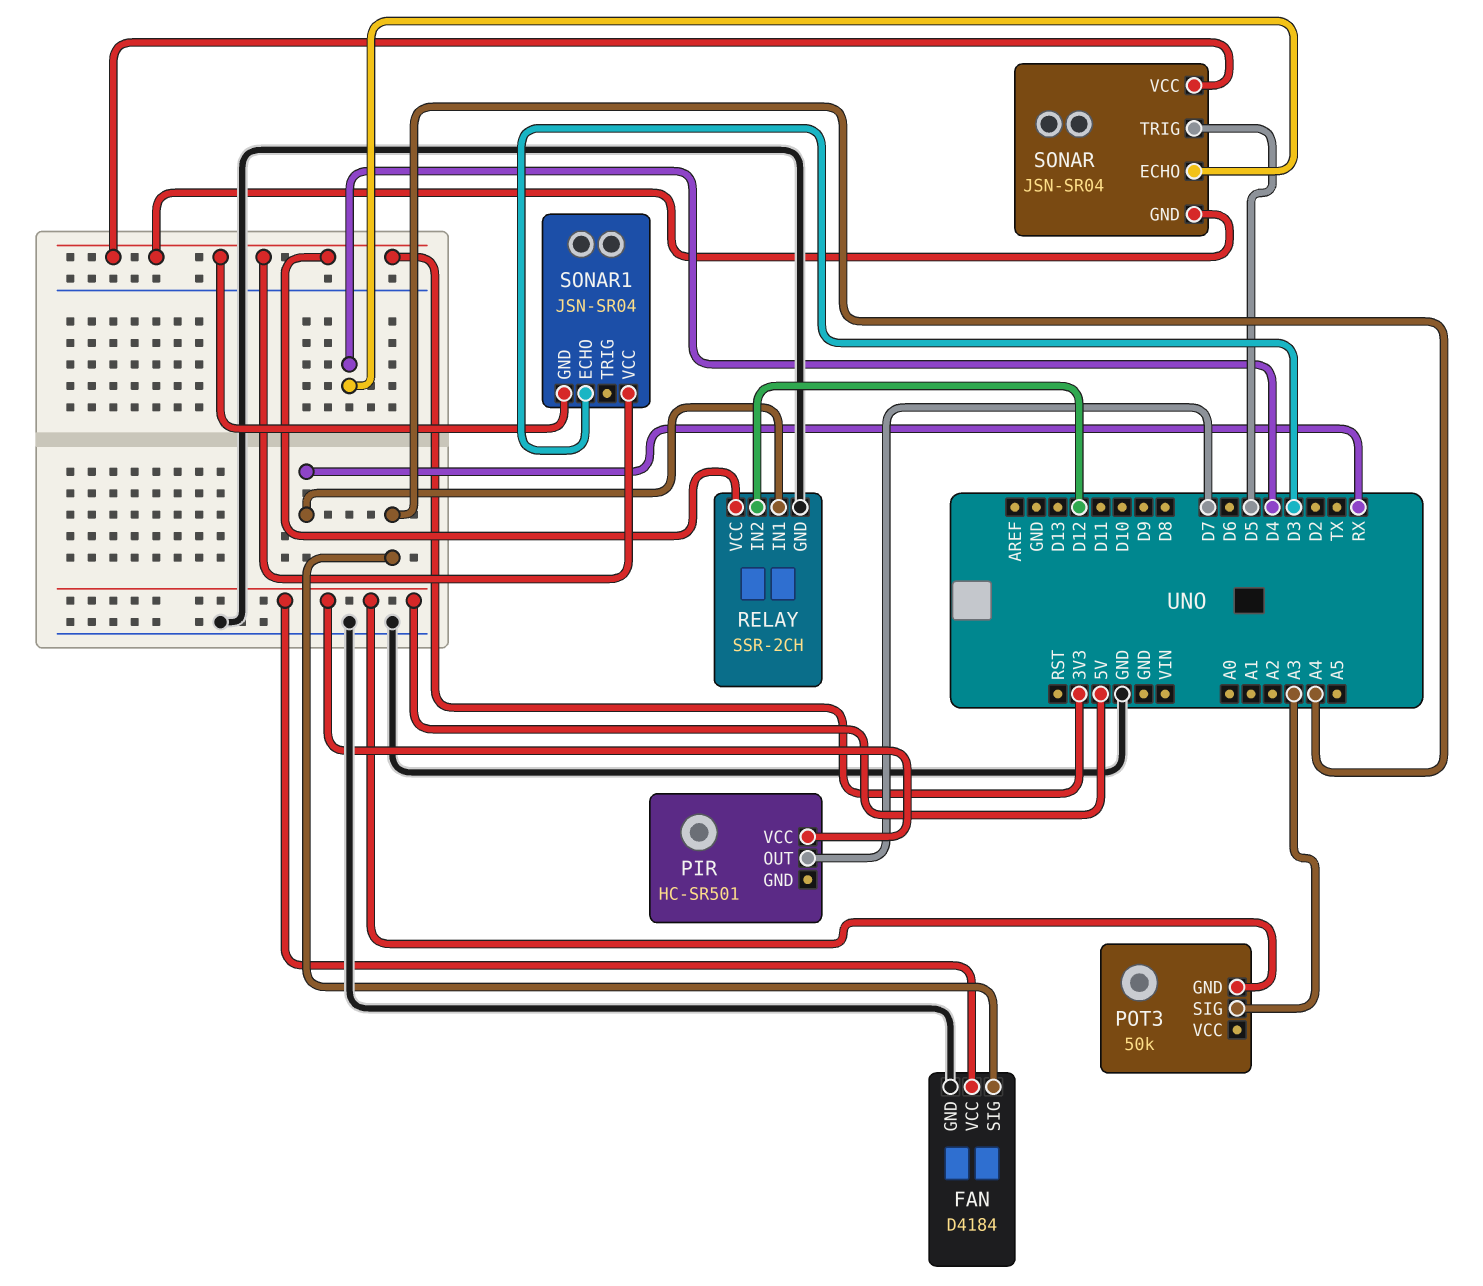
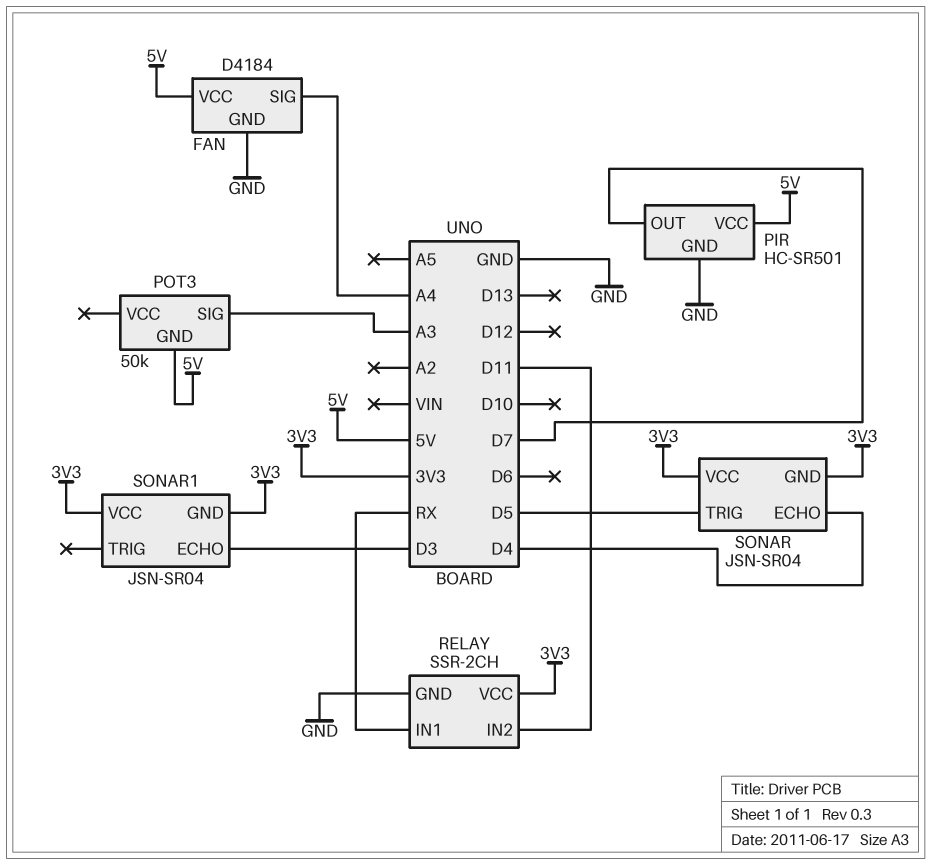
PIR pin GND: none -> GND
RELAY pin IN2: D12 -> D11

